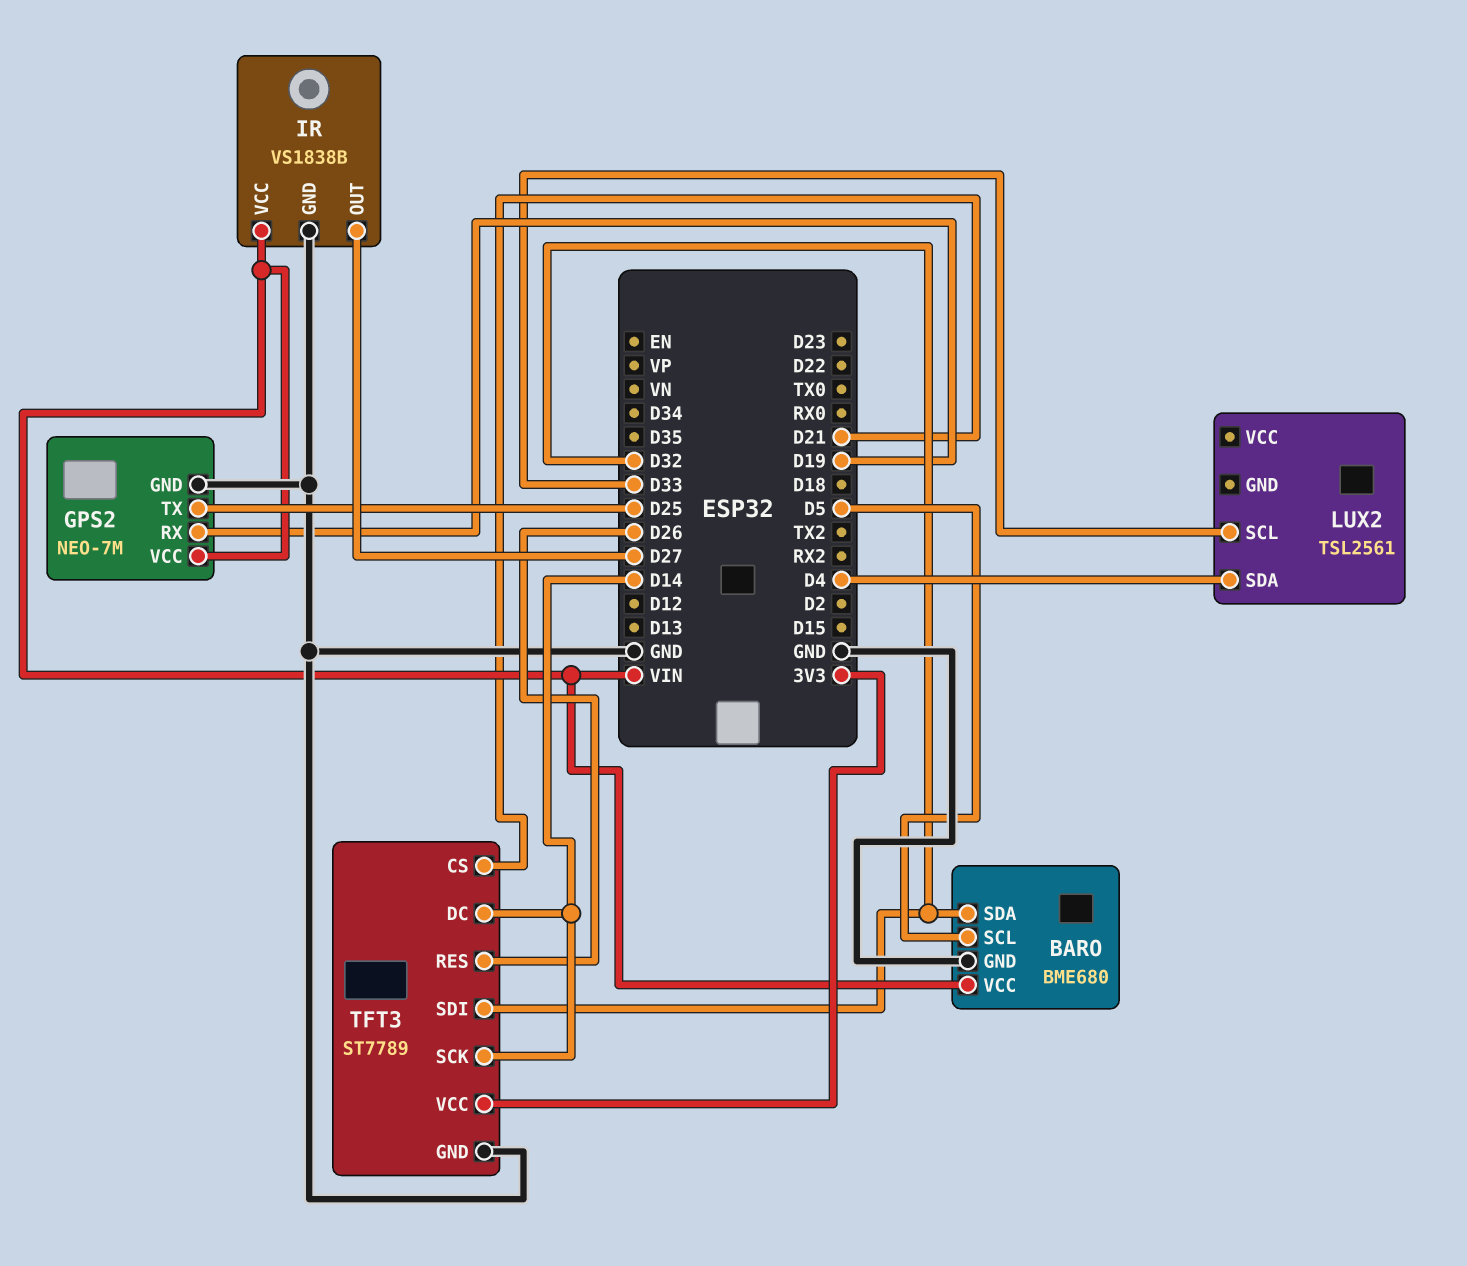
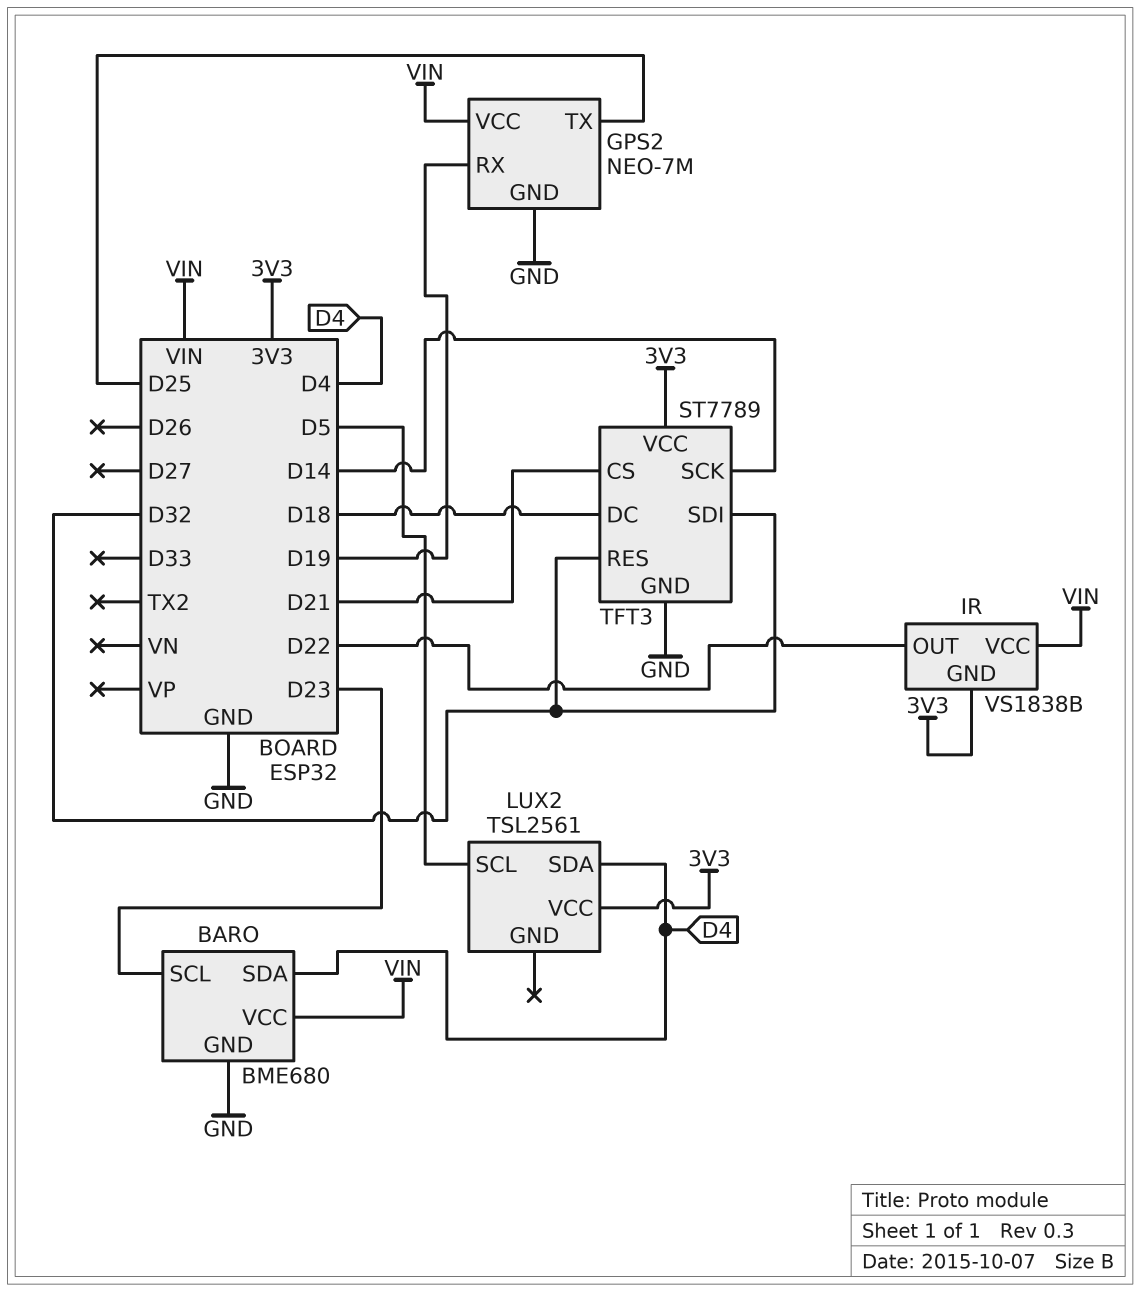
BARO pin SCL: D5 -> D23
BARO pin SDA: D32 -> D4
IR pin GND: GND -> 3V3
IR pin OUT: D27 -> D22
LUX2 pin SCL: D33 -> D5
LUX2 pin VCC: none -> 3V3
TFT3 pin DC: D14 -> D18
TFT3 pin RES: D26 -> D32

